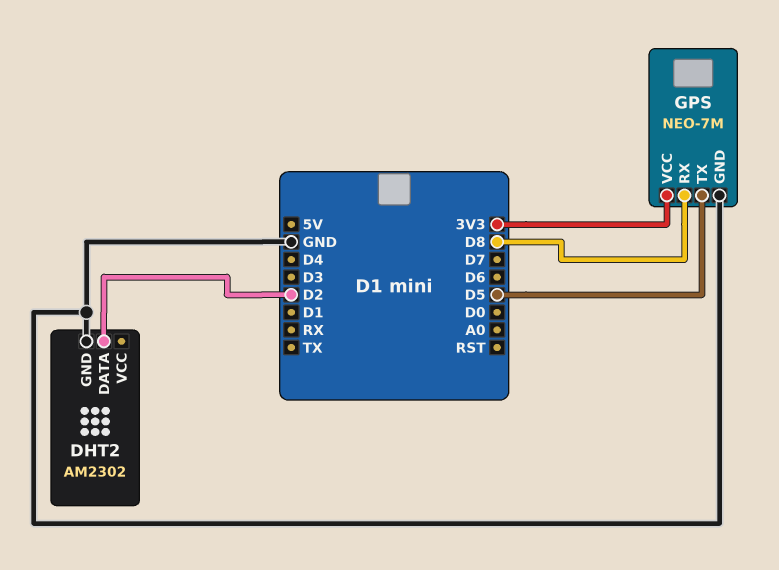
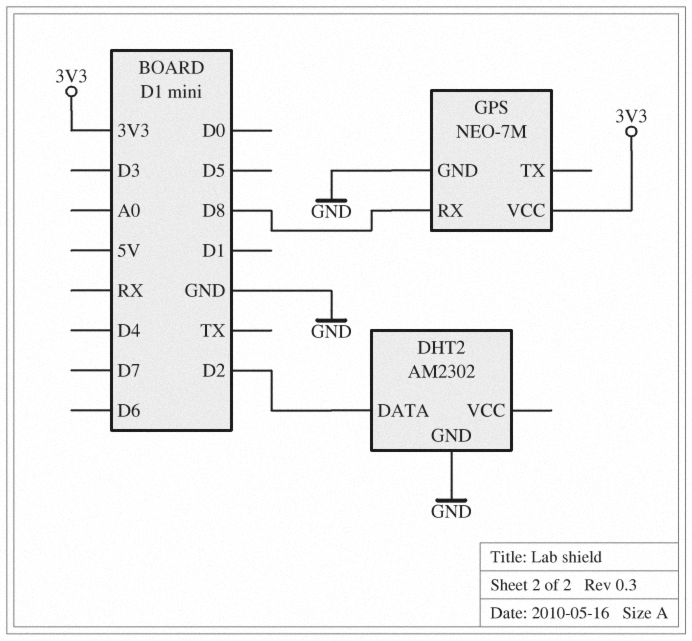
GPS pin TX: D5 -> none

